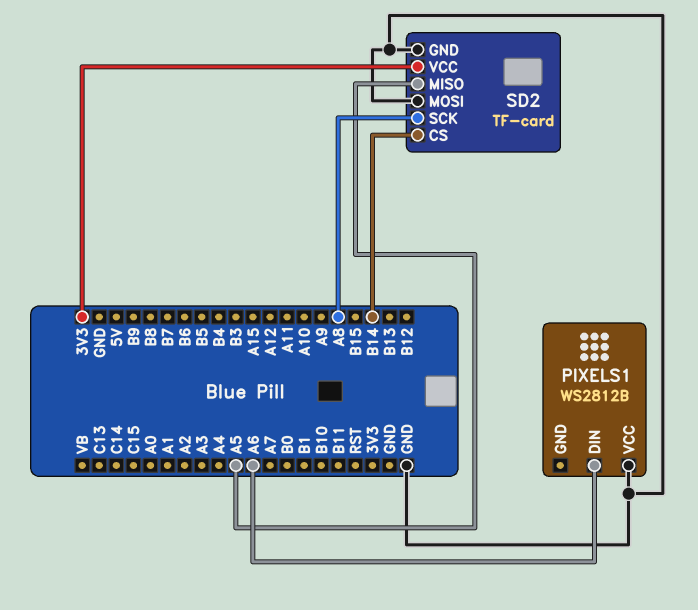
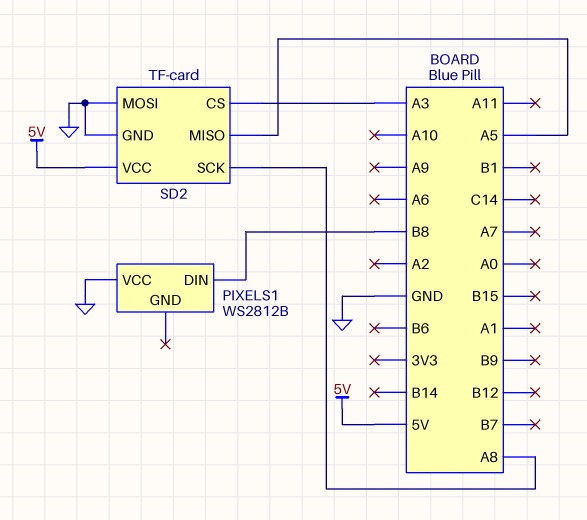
PIXELS1 pin DIN: A6 -> B8
SD2 pin CS: B14 -> A3
SD2 pin VCC: 3V3 -> 5V

